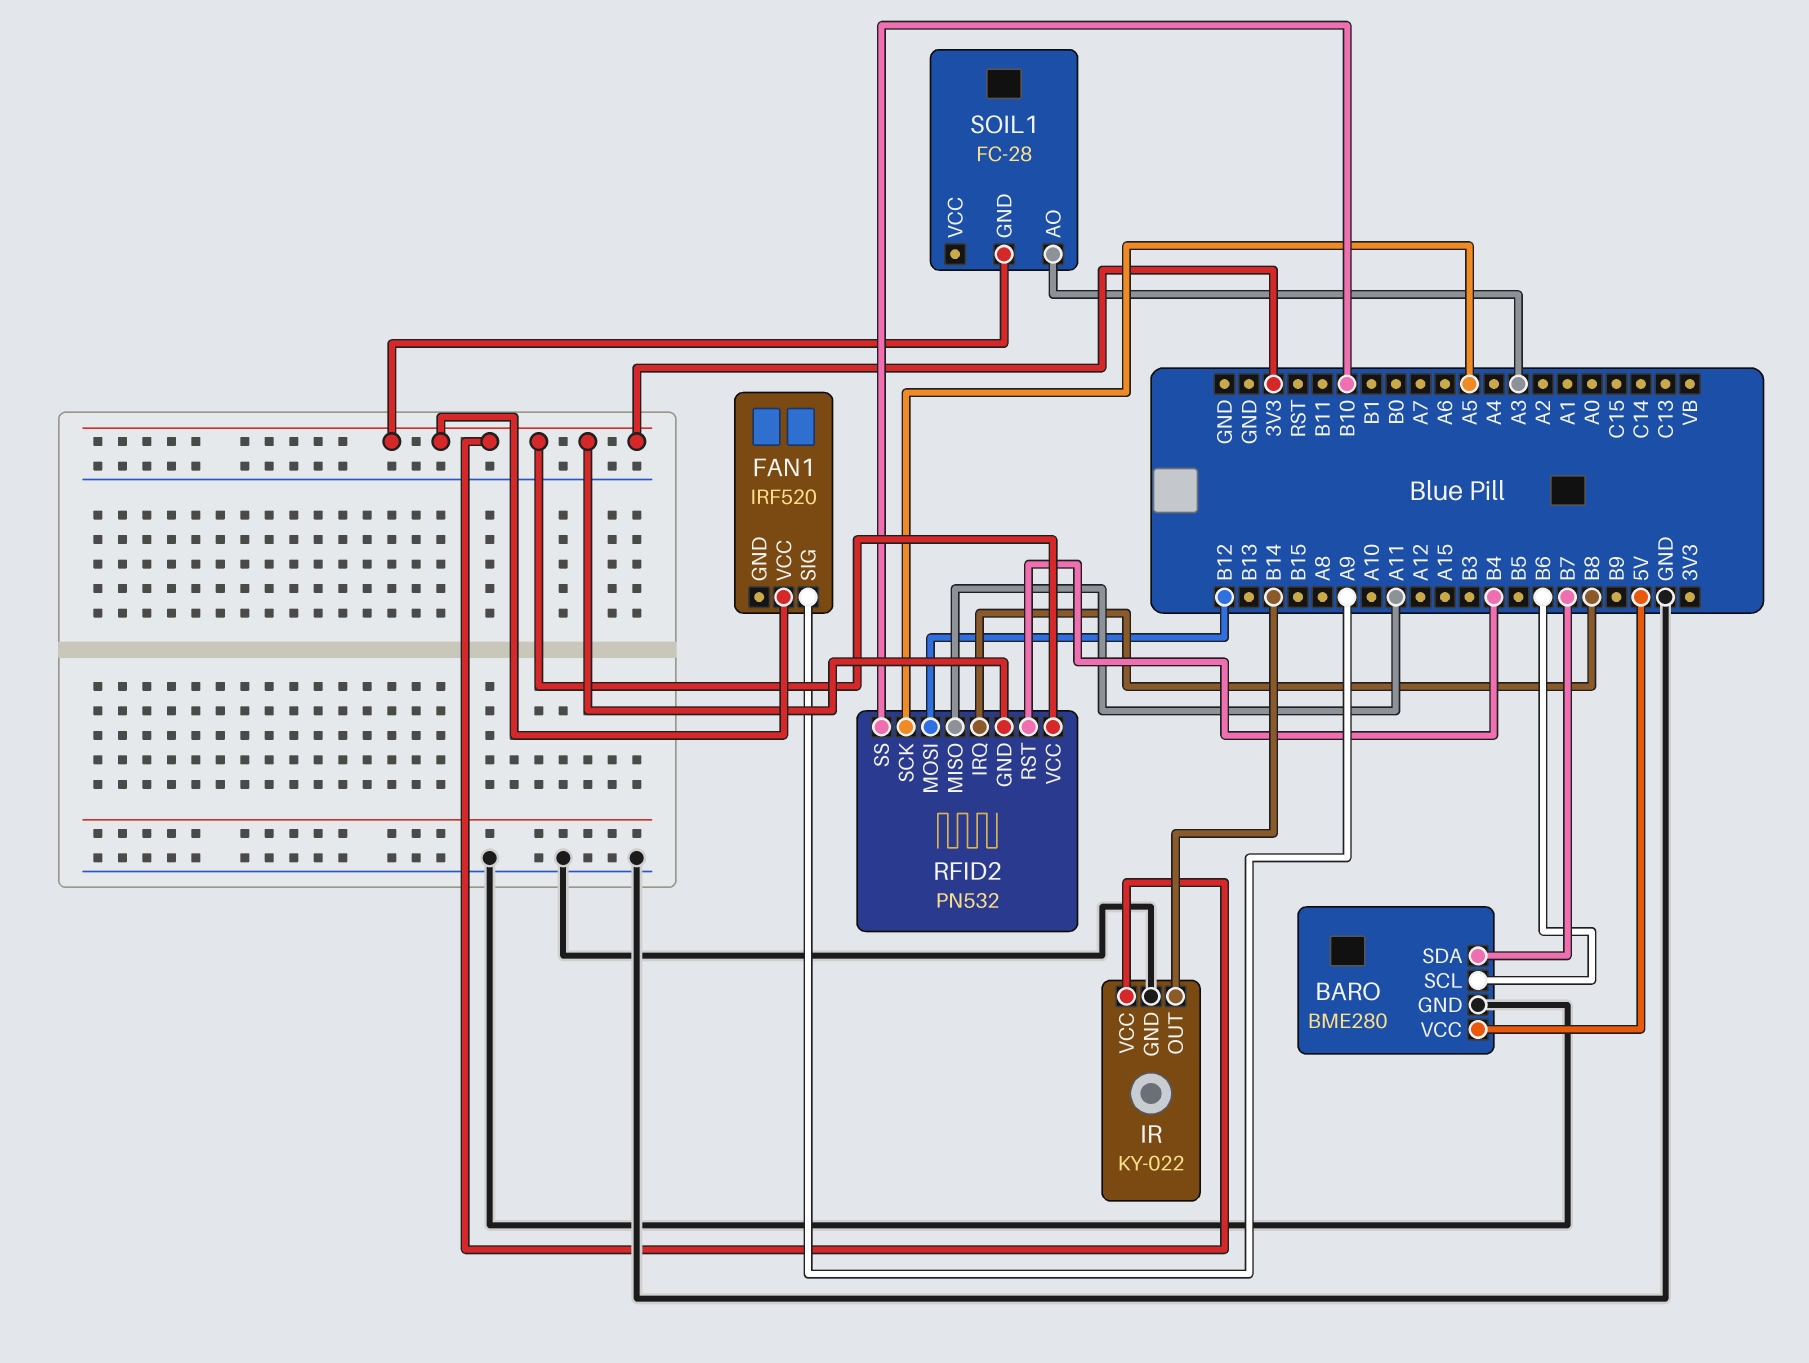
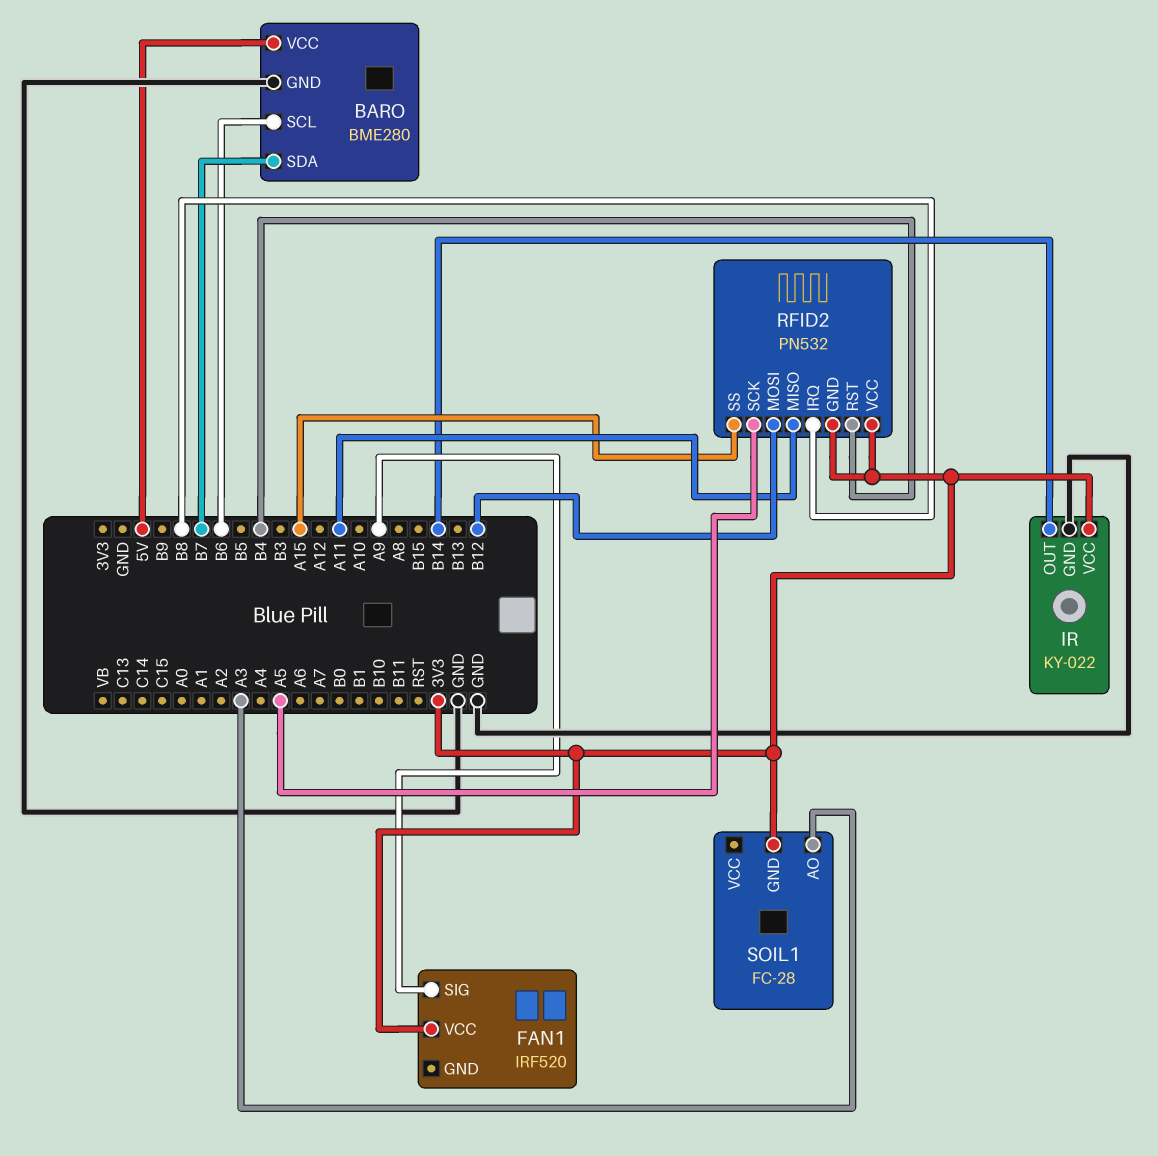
RFID2 pin SS: B10 -> A15

